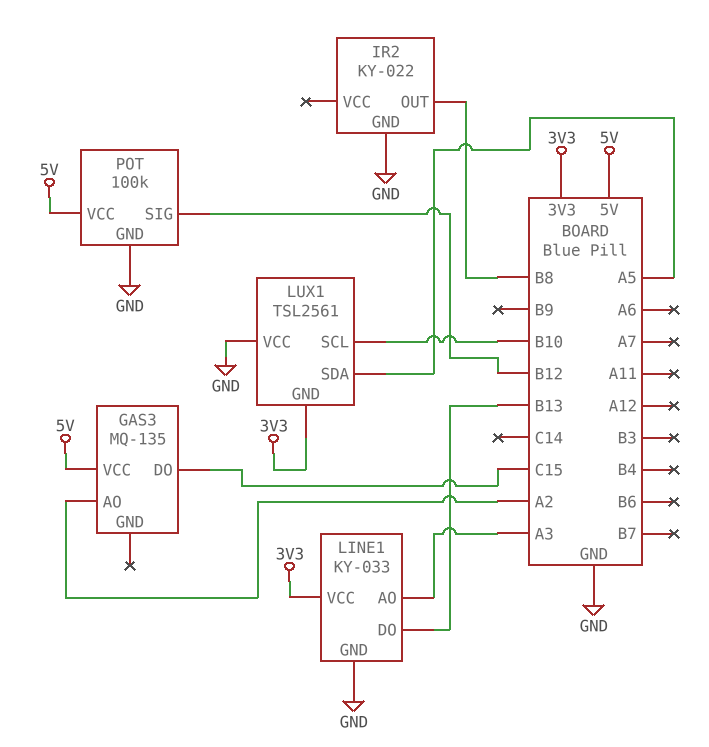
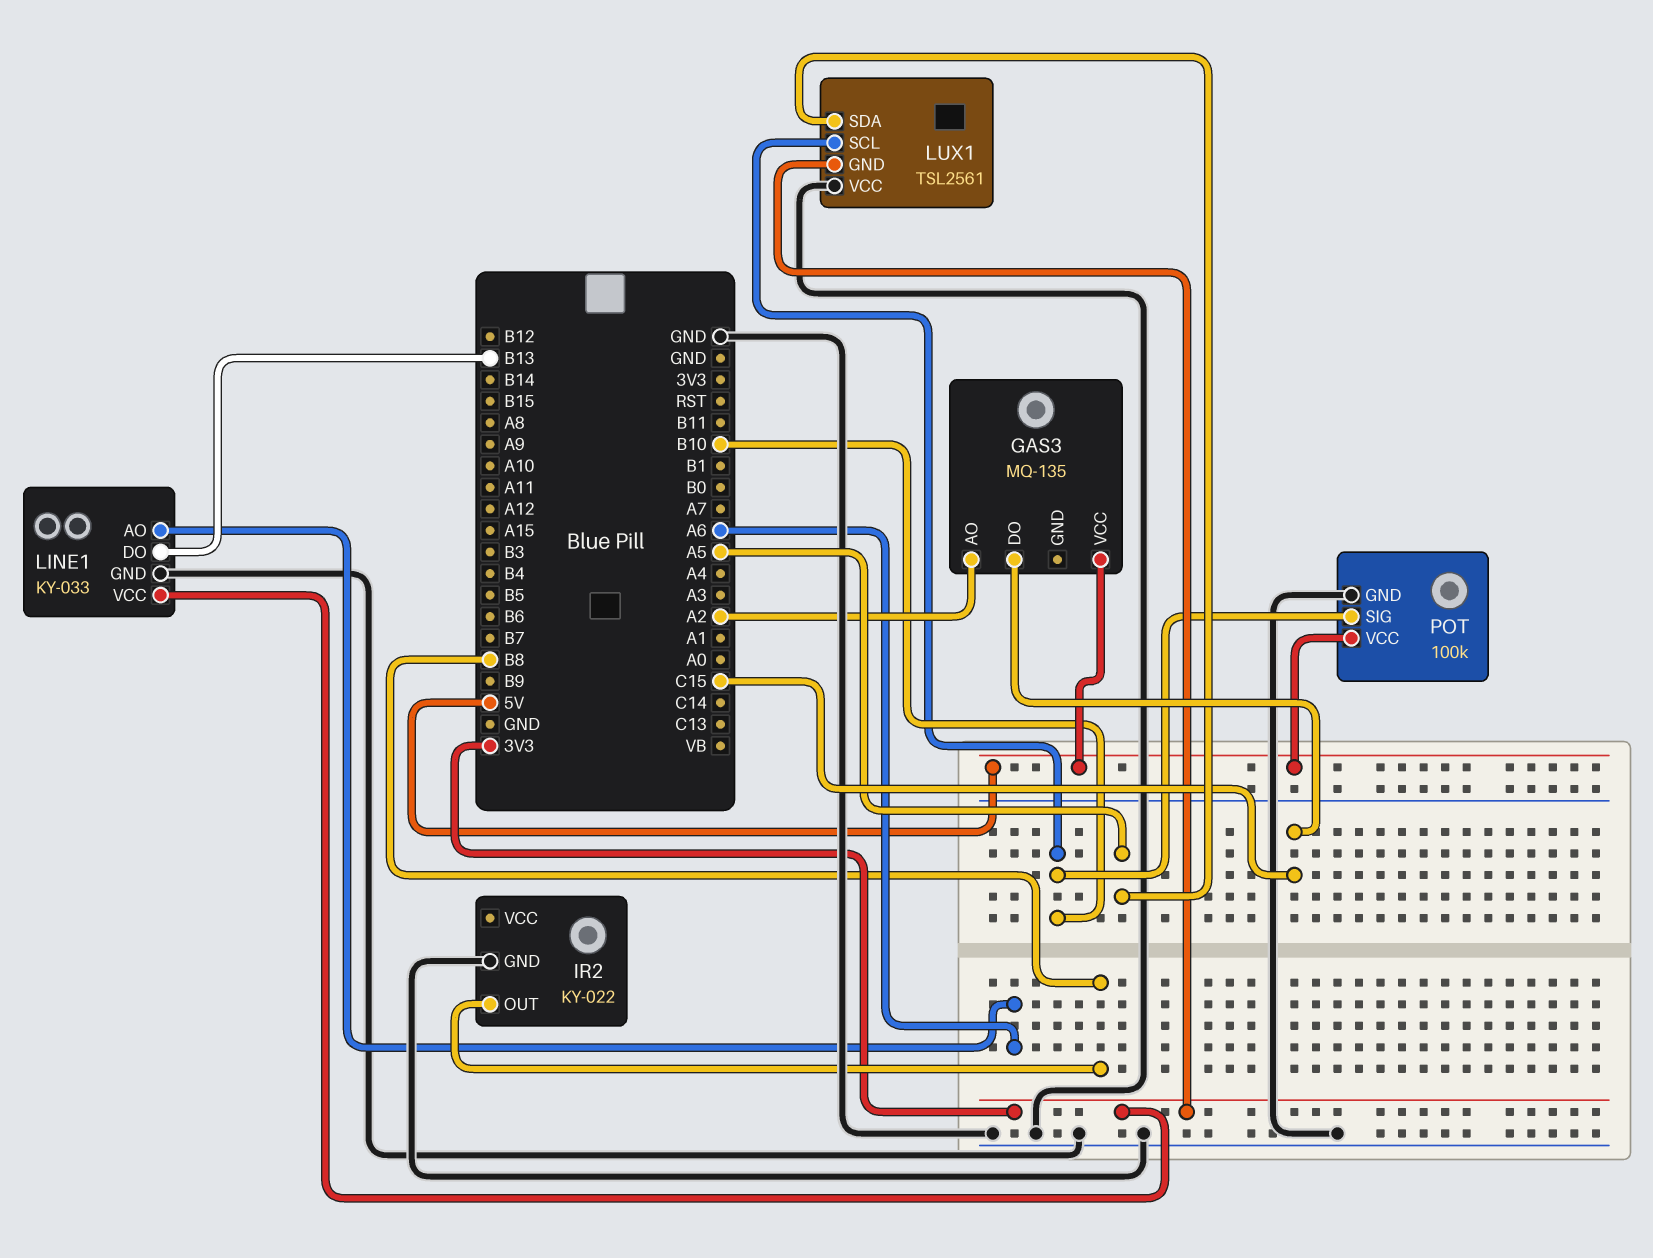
LINE1 pin AO: A3 -> A6
POT pin SIG: B12 -> B10

